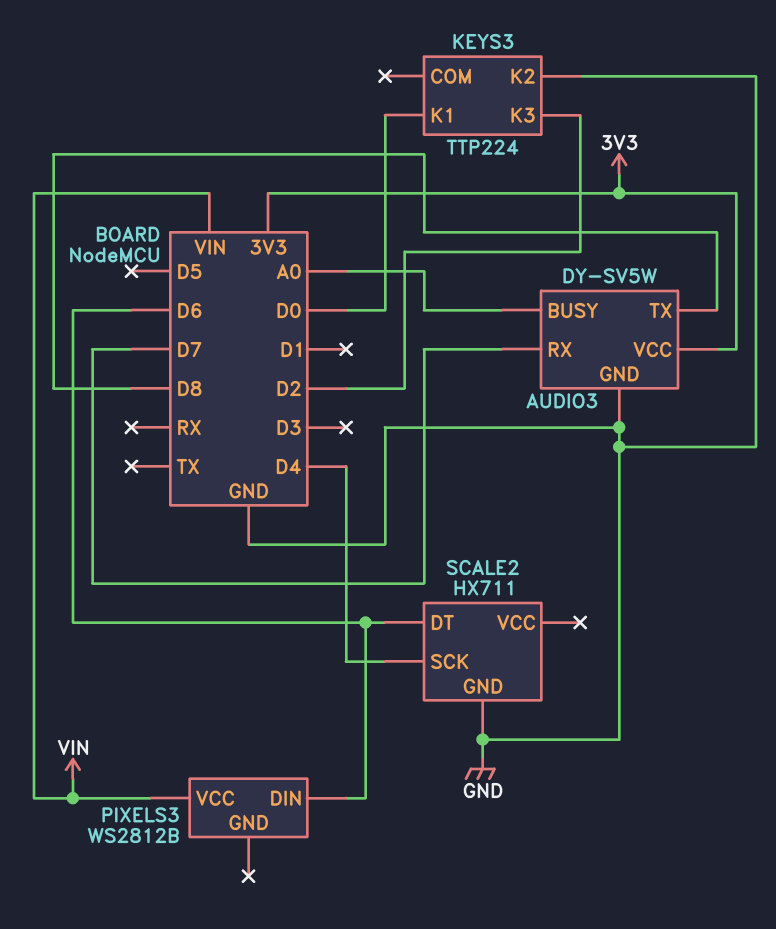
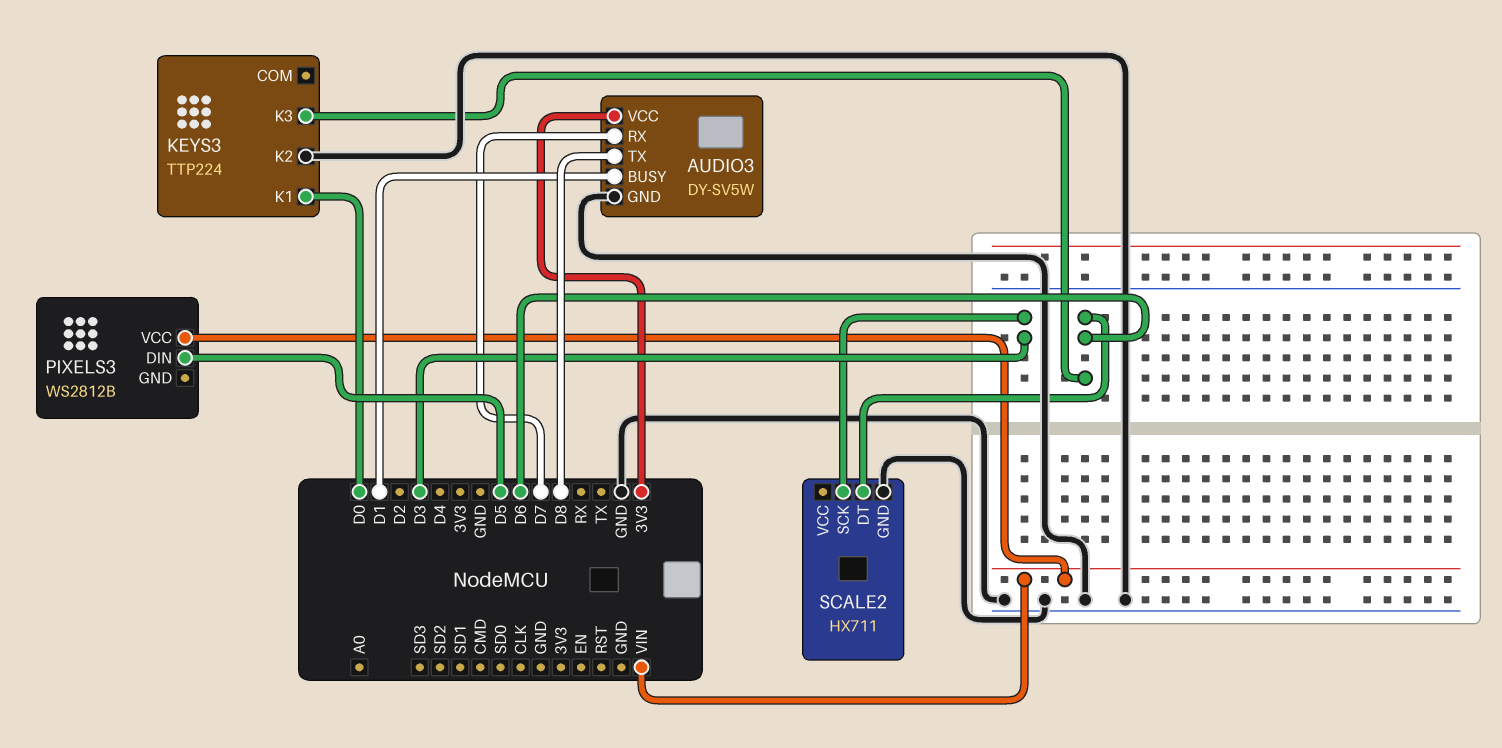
AUDIO3 pin BUSY: A0 -> D1
KEYS3 pin K3: D2 -> D6
PIXELS3 pin DIN: D6 -> D5
SCALE2 pin SCK: D4 -> D3

